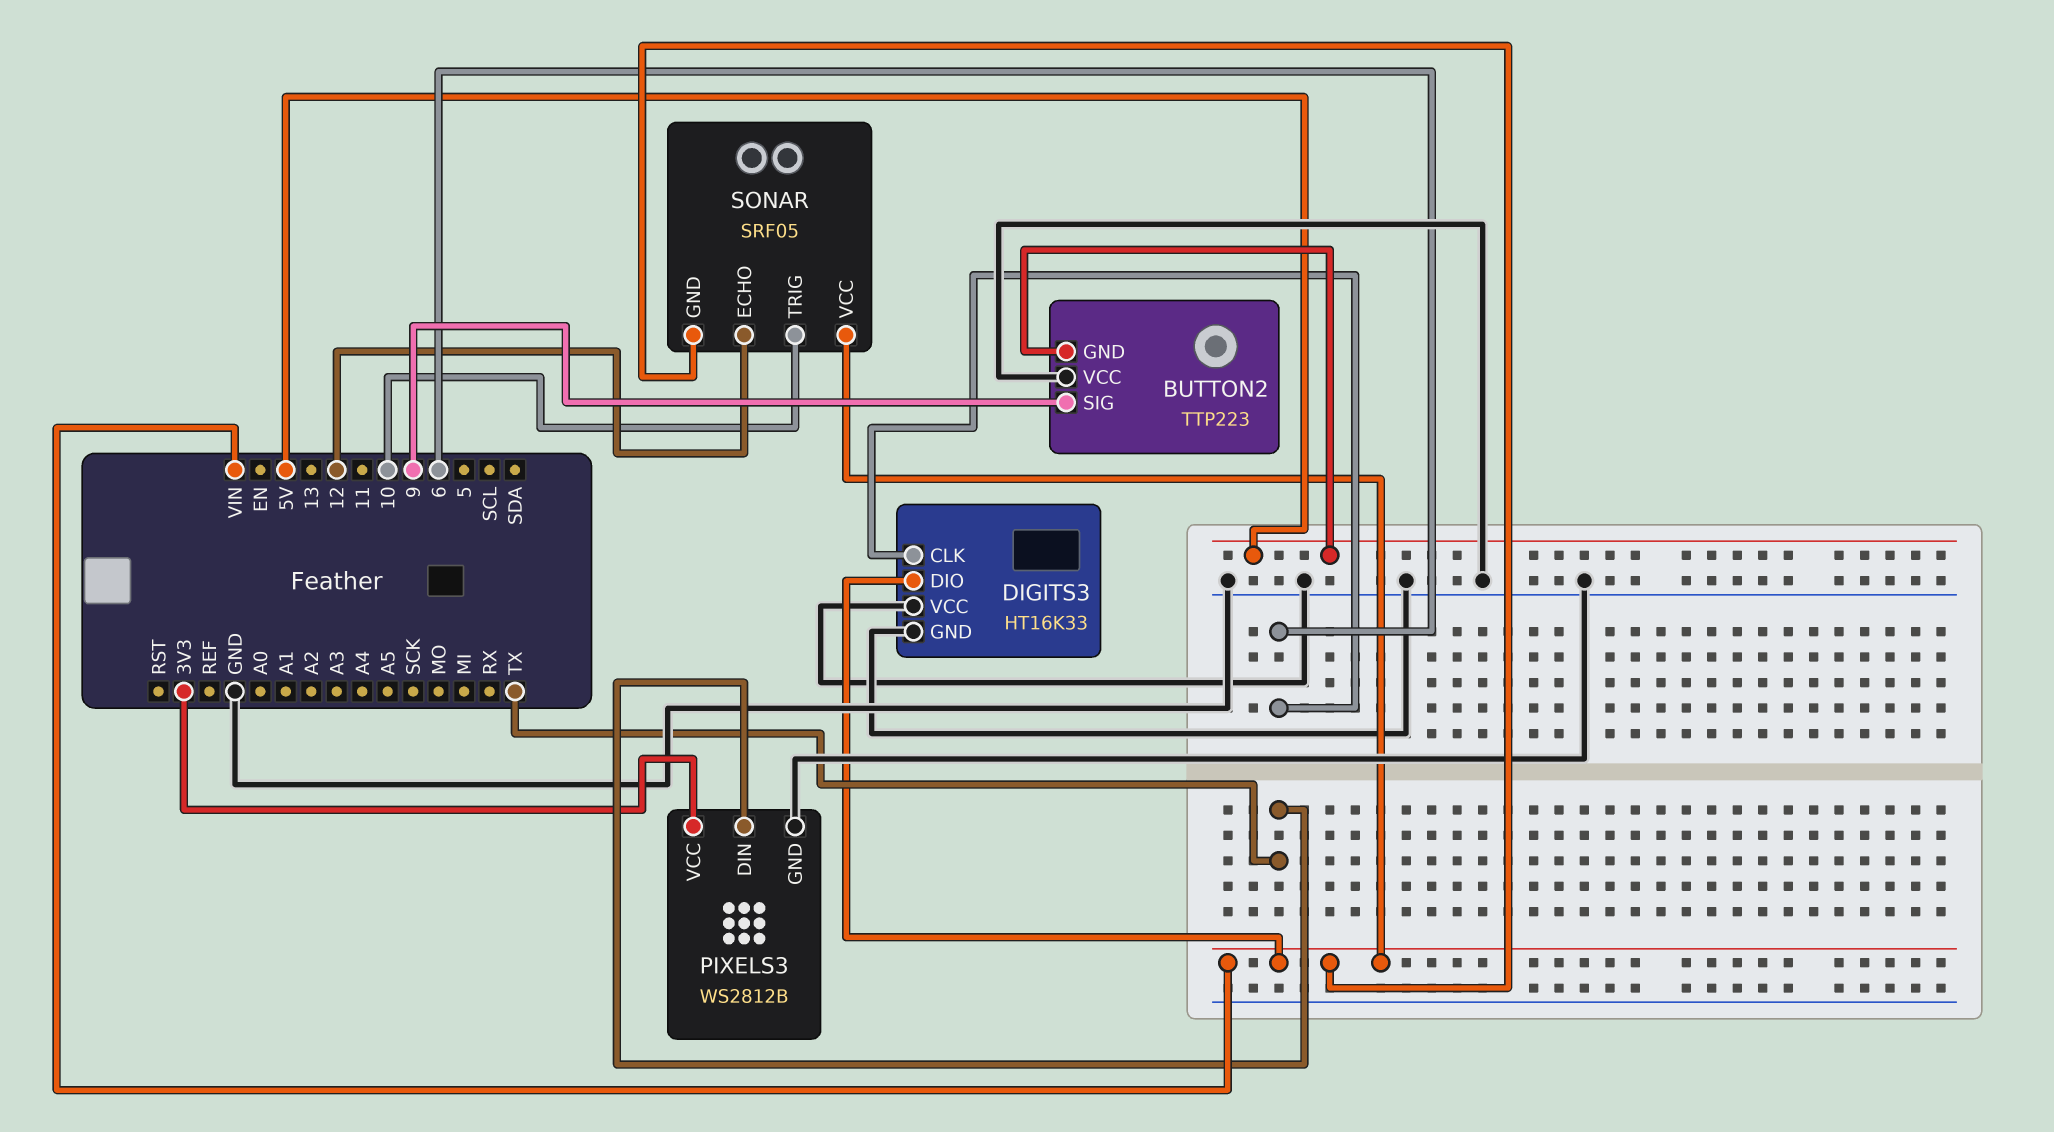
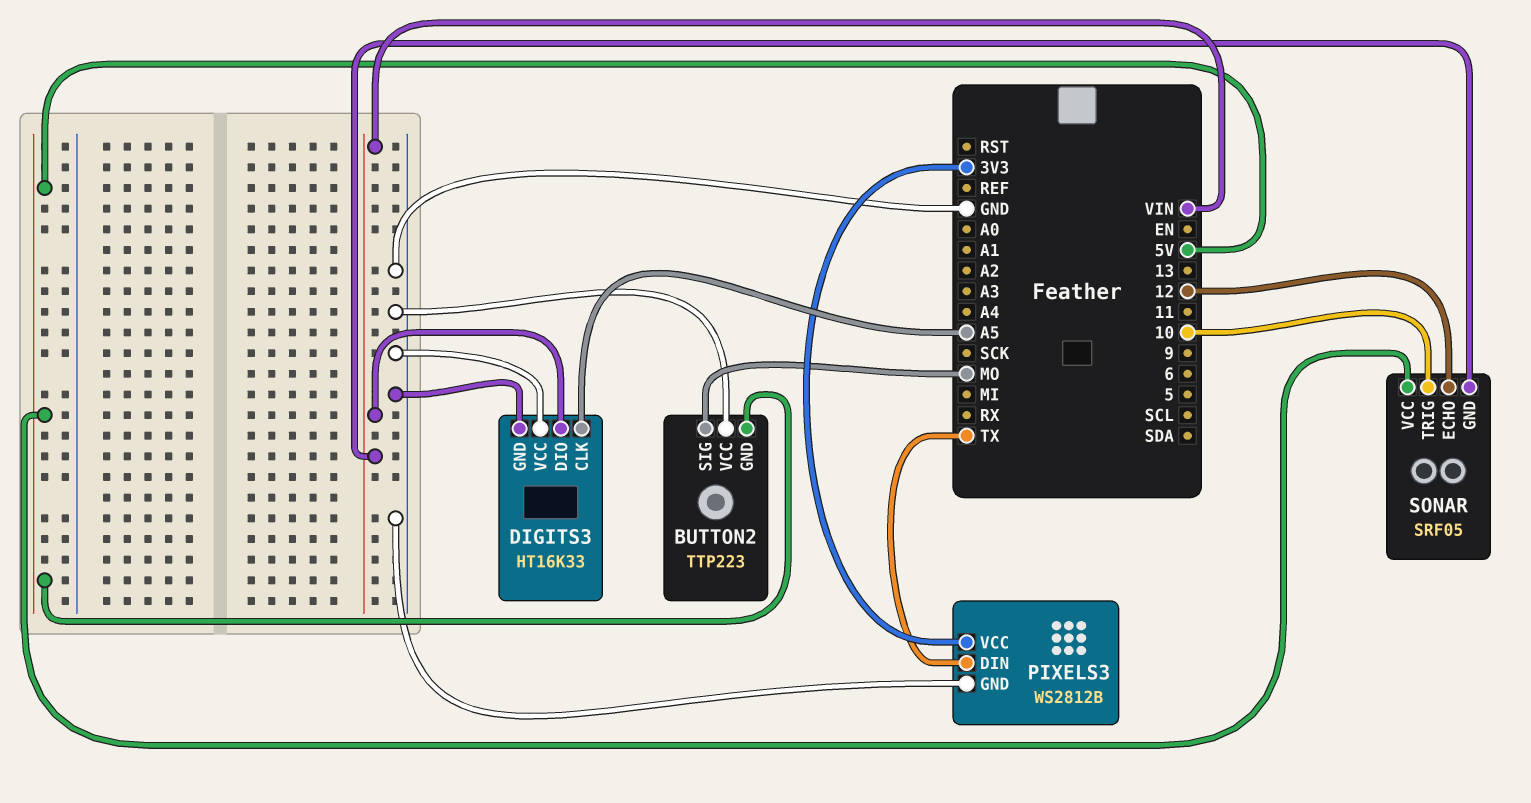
BUTTON2 pin SIG: 9 -> MO
DIGITS3 pin CLK: 6 -> A5
SONAR pin VCC: VIN -> 5V

